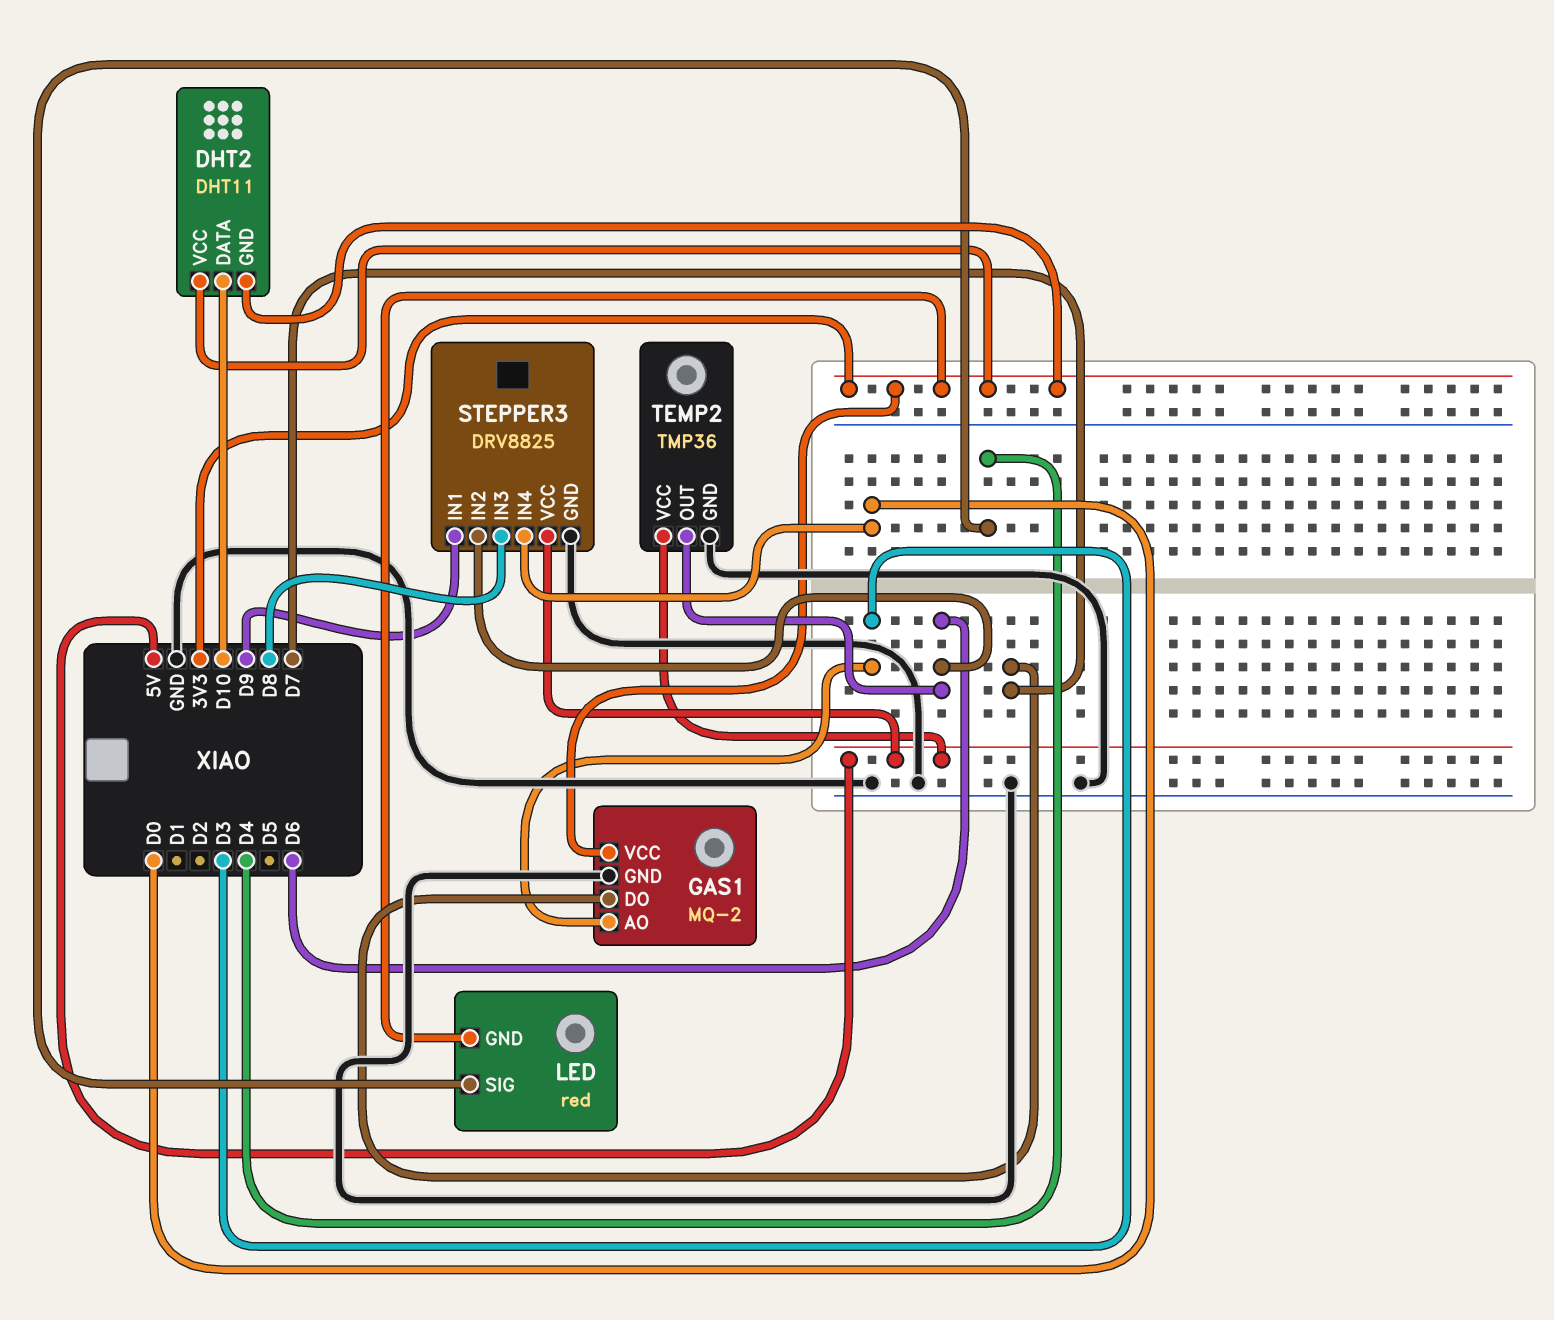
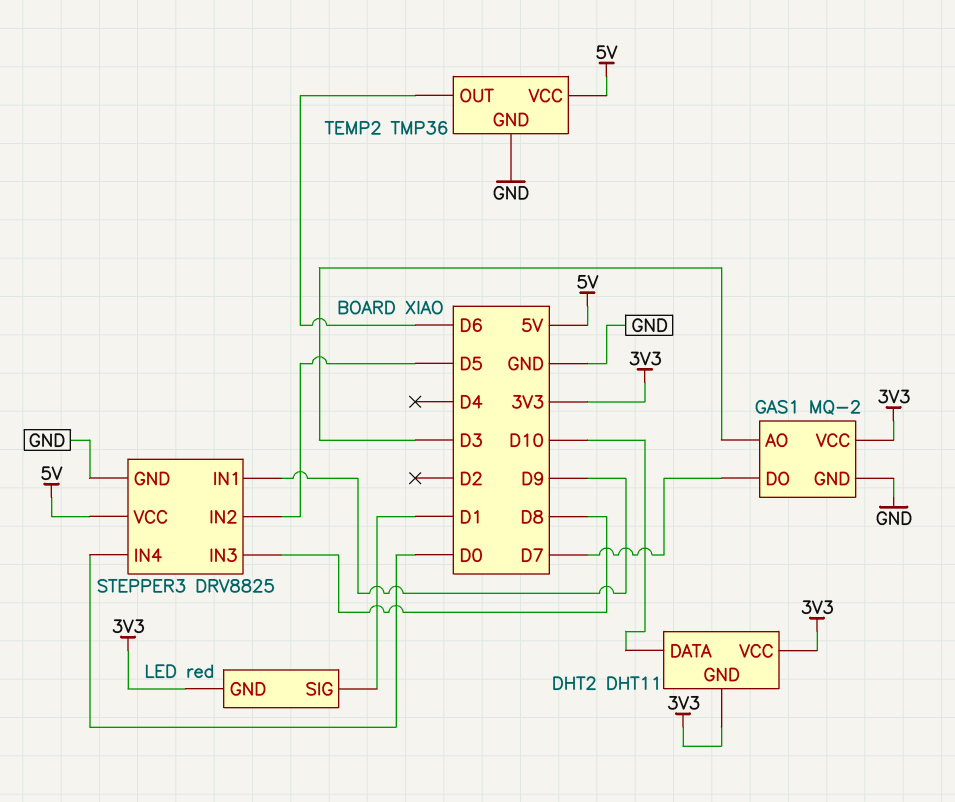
LED pin SIG: D4 -> D1
STEPPER3 pin IN2: D6 -> D5

